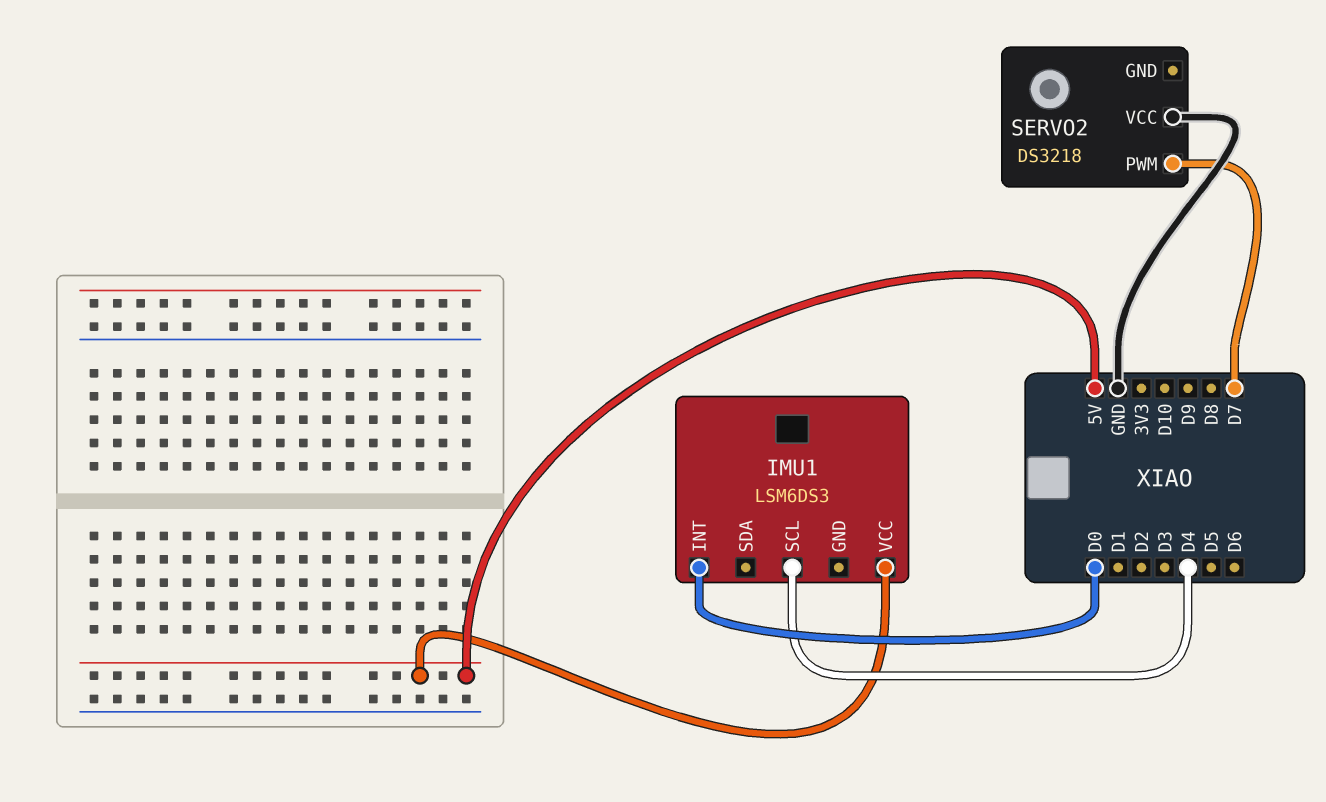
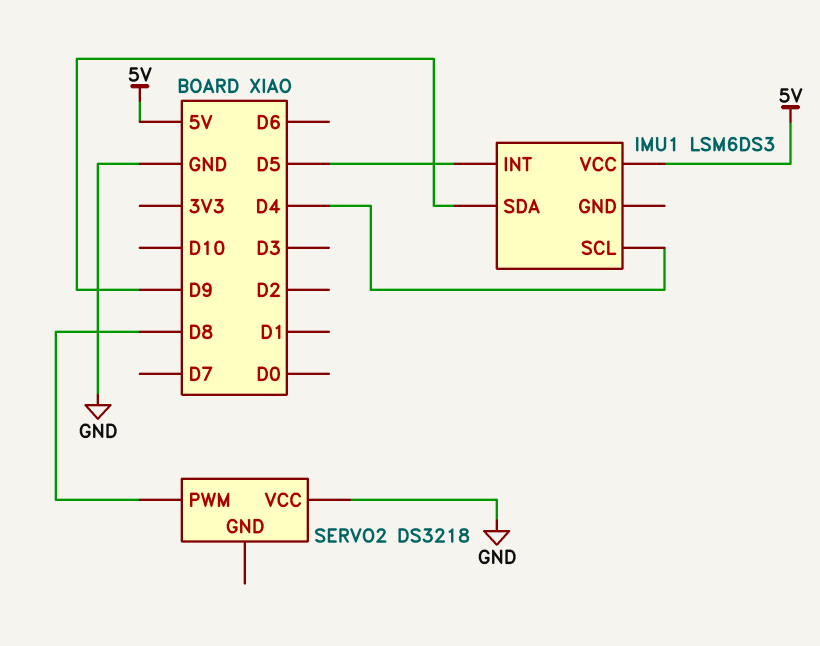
IMU1 pin INT: D0 -> D5
IMU1 pin SDA: none -> D9
SERVO2 pin PWM: D7 -> D8

